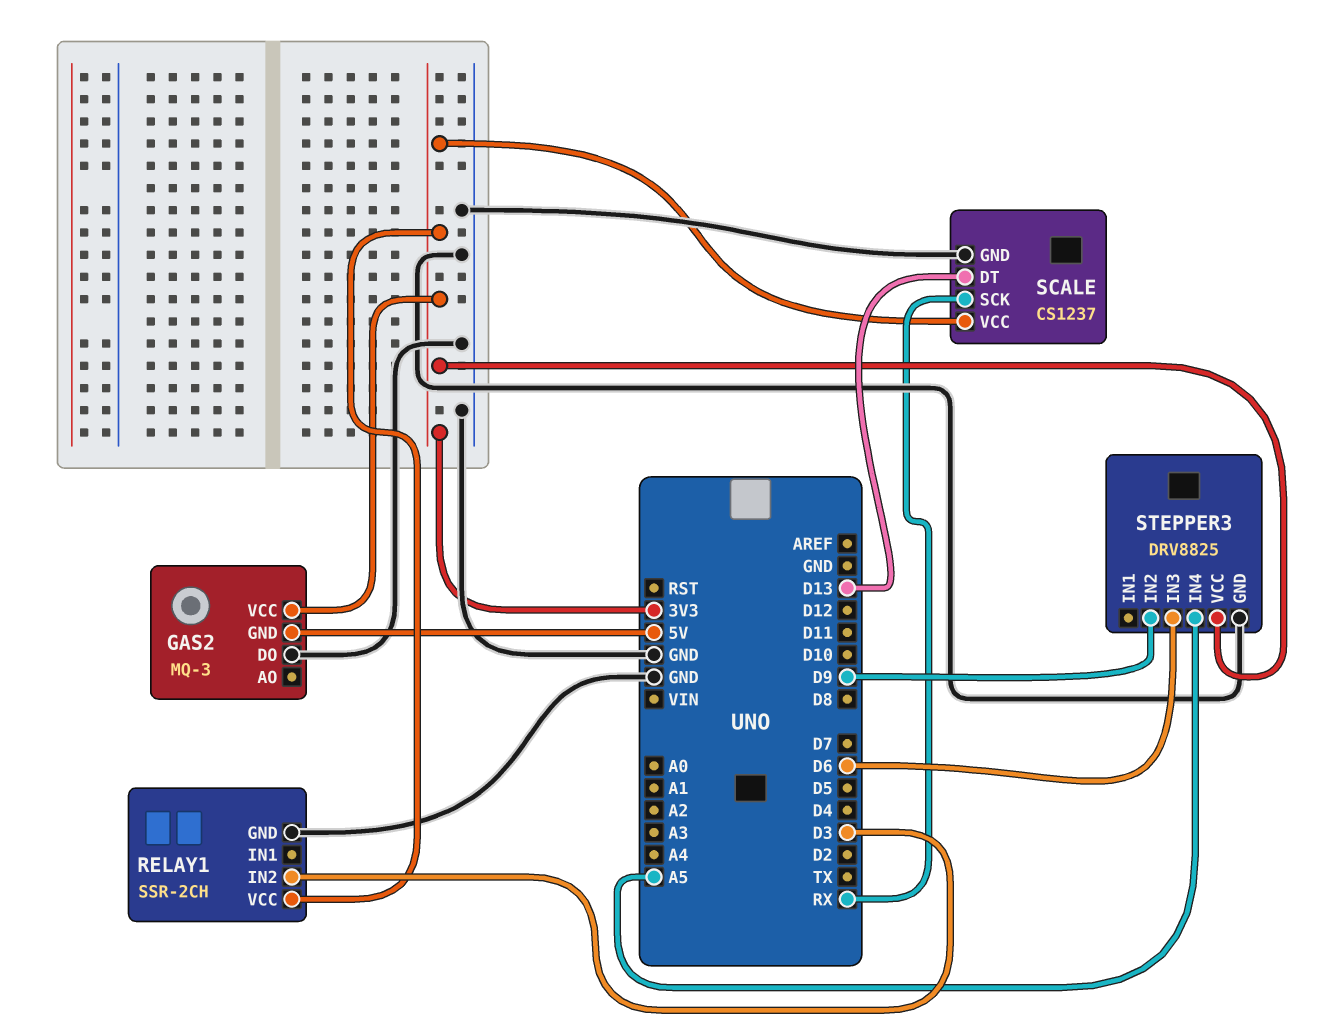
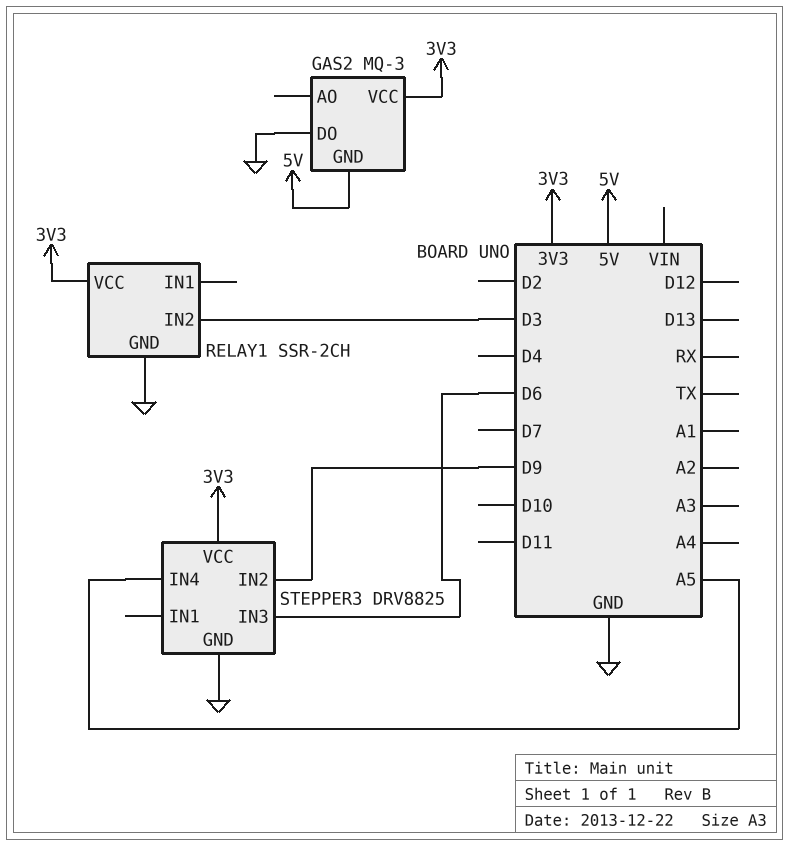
SCALE: CS1237 -> none
SCALE pin DT: D13 -> none
SCALE pin GND: GND -> none
SCALE pin SCK: RX -> none
SCALE pin VCC: 3V3 -> none

